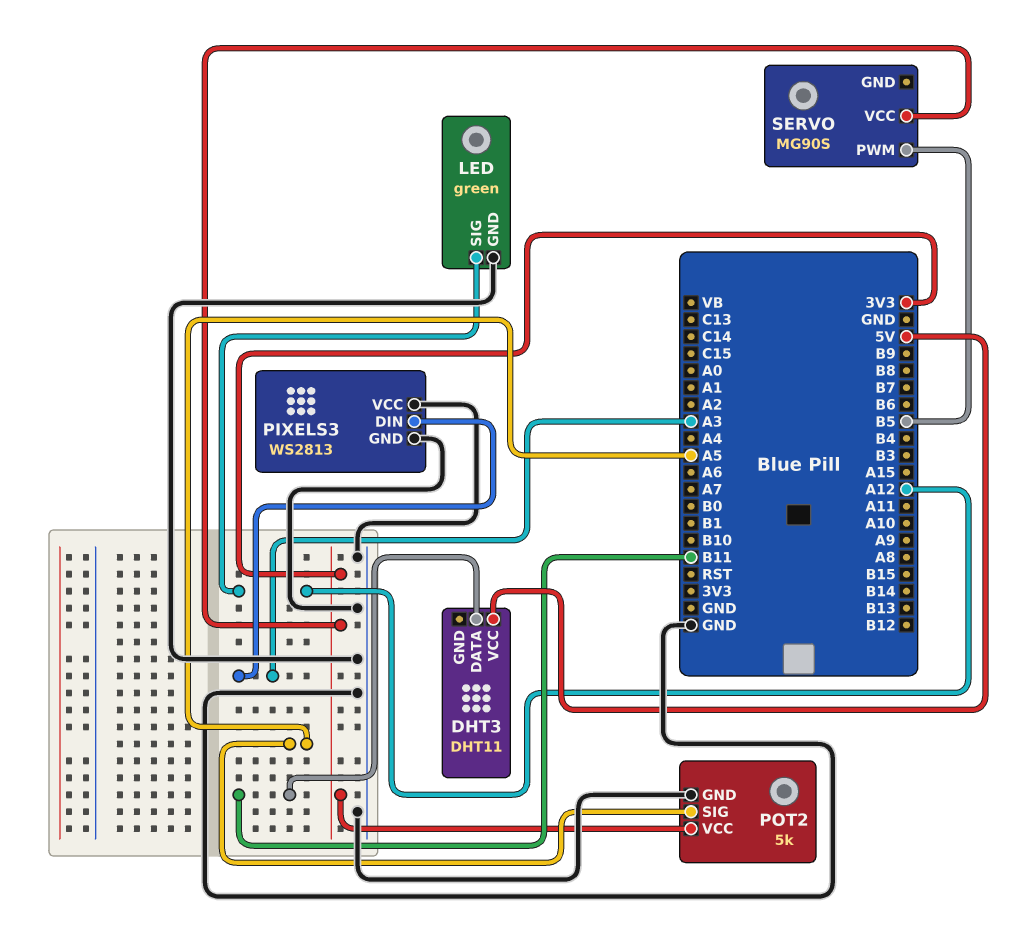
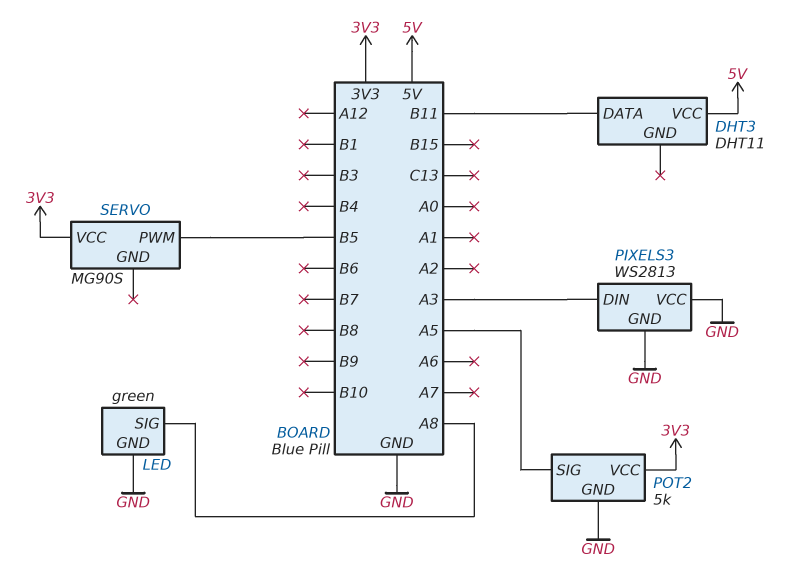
LED pin SIG: A12 -> A8

